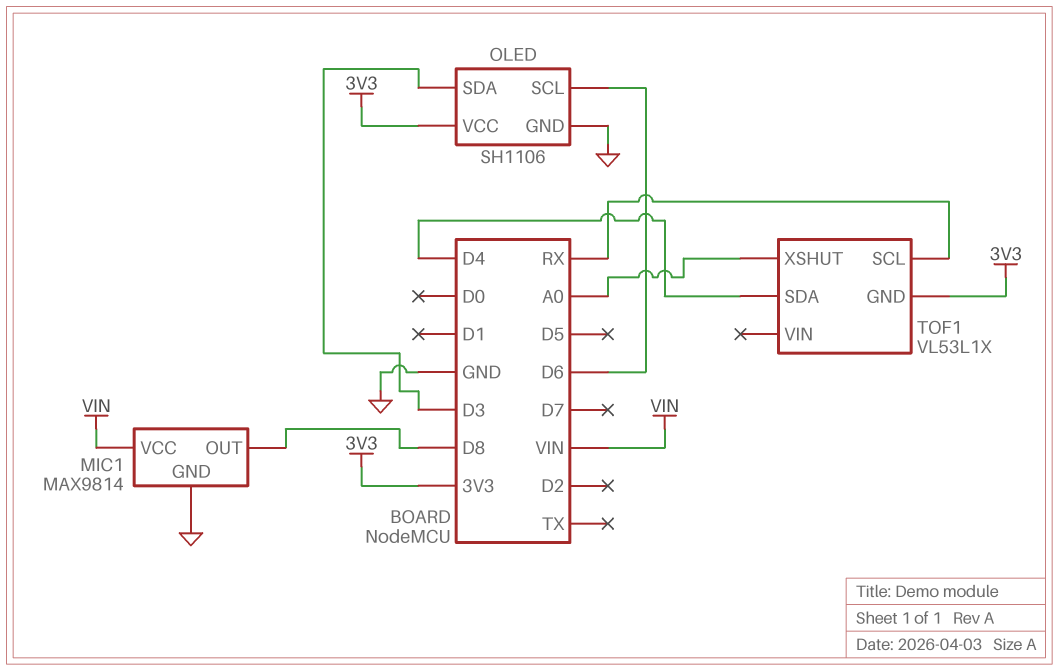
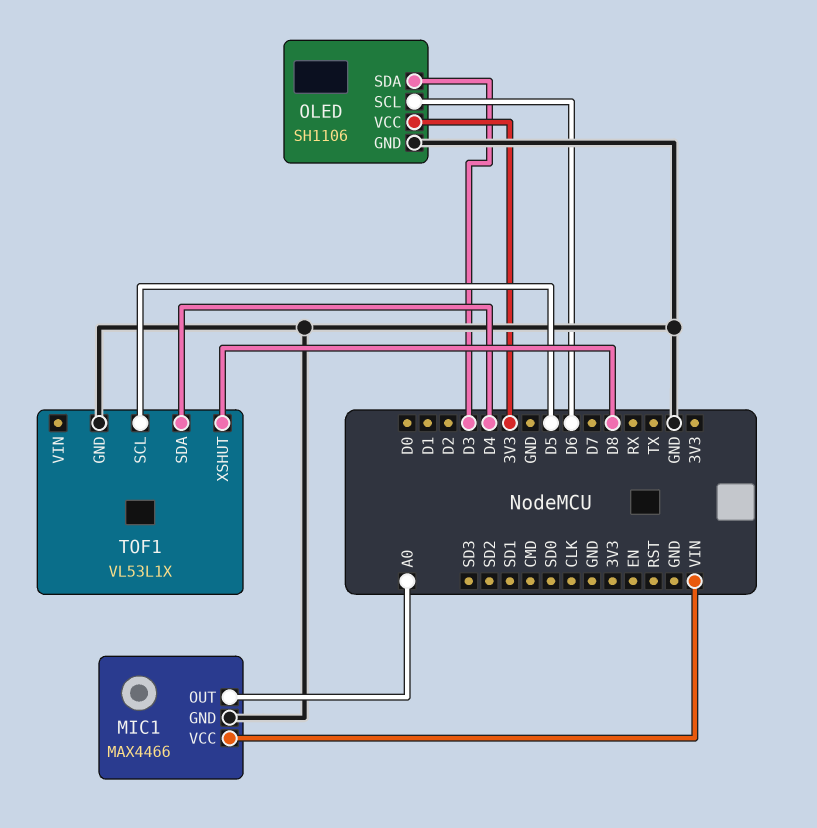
MIC1: MAX9814 -> MAX4466
MIC1 pin OUT: D8 -> A0
TOF1 pin GND: 3V3 -> GND
TOF1 pin SCL: RX -> D5
TOF1 pin XSHUT: A0 -> D8

